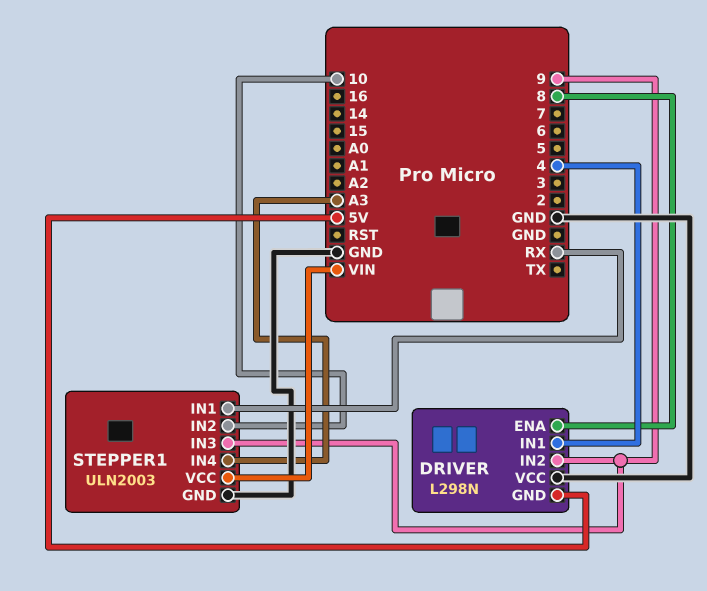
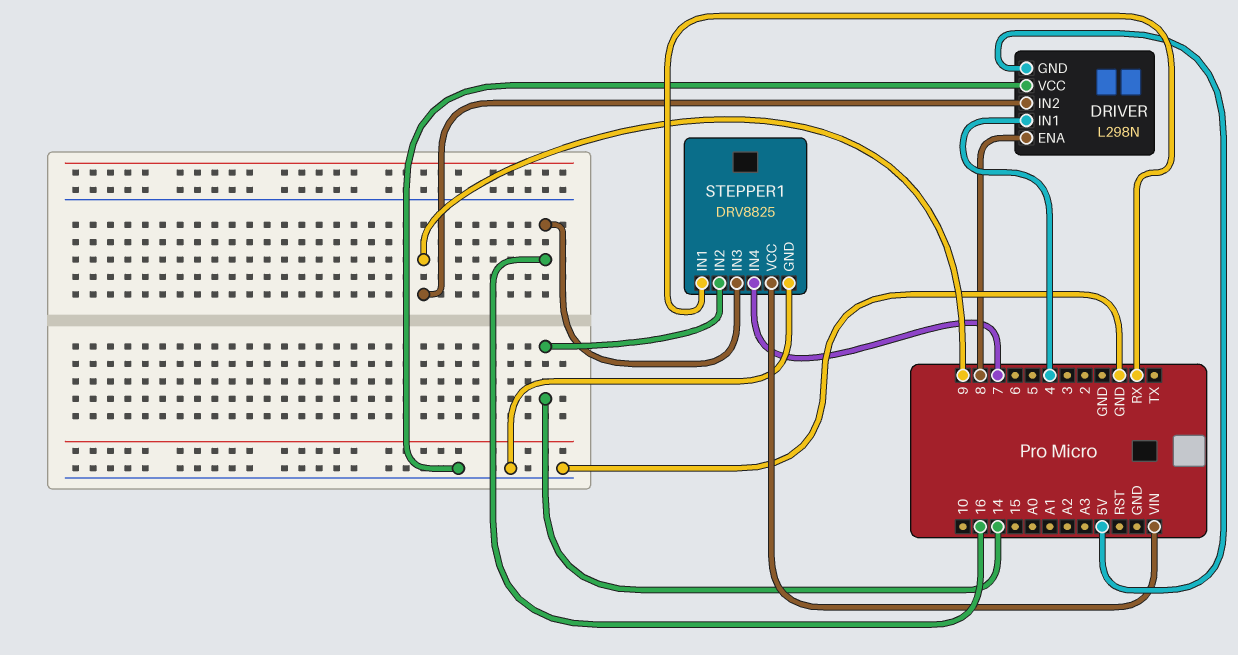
STEPPER1: ULN2003 -> DRV8825
STEPPER1 pin IN2: 10 -> 14
STEPPER1 pin IN3: 9 -> 16
STEPPER1 pin IN4: A3 -> 7

